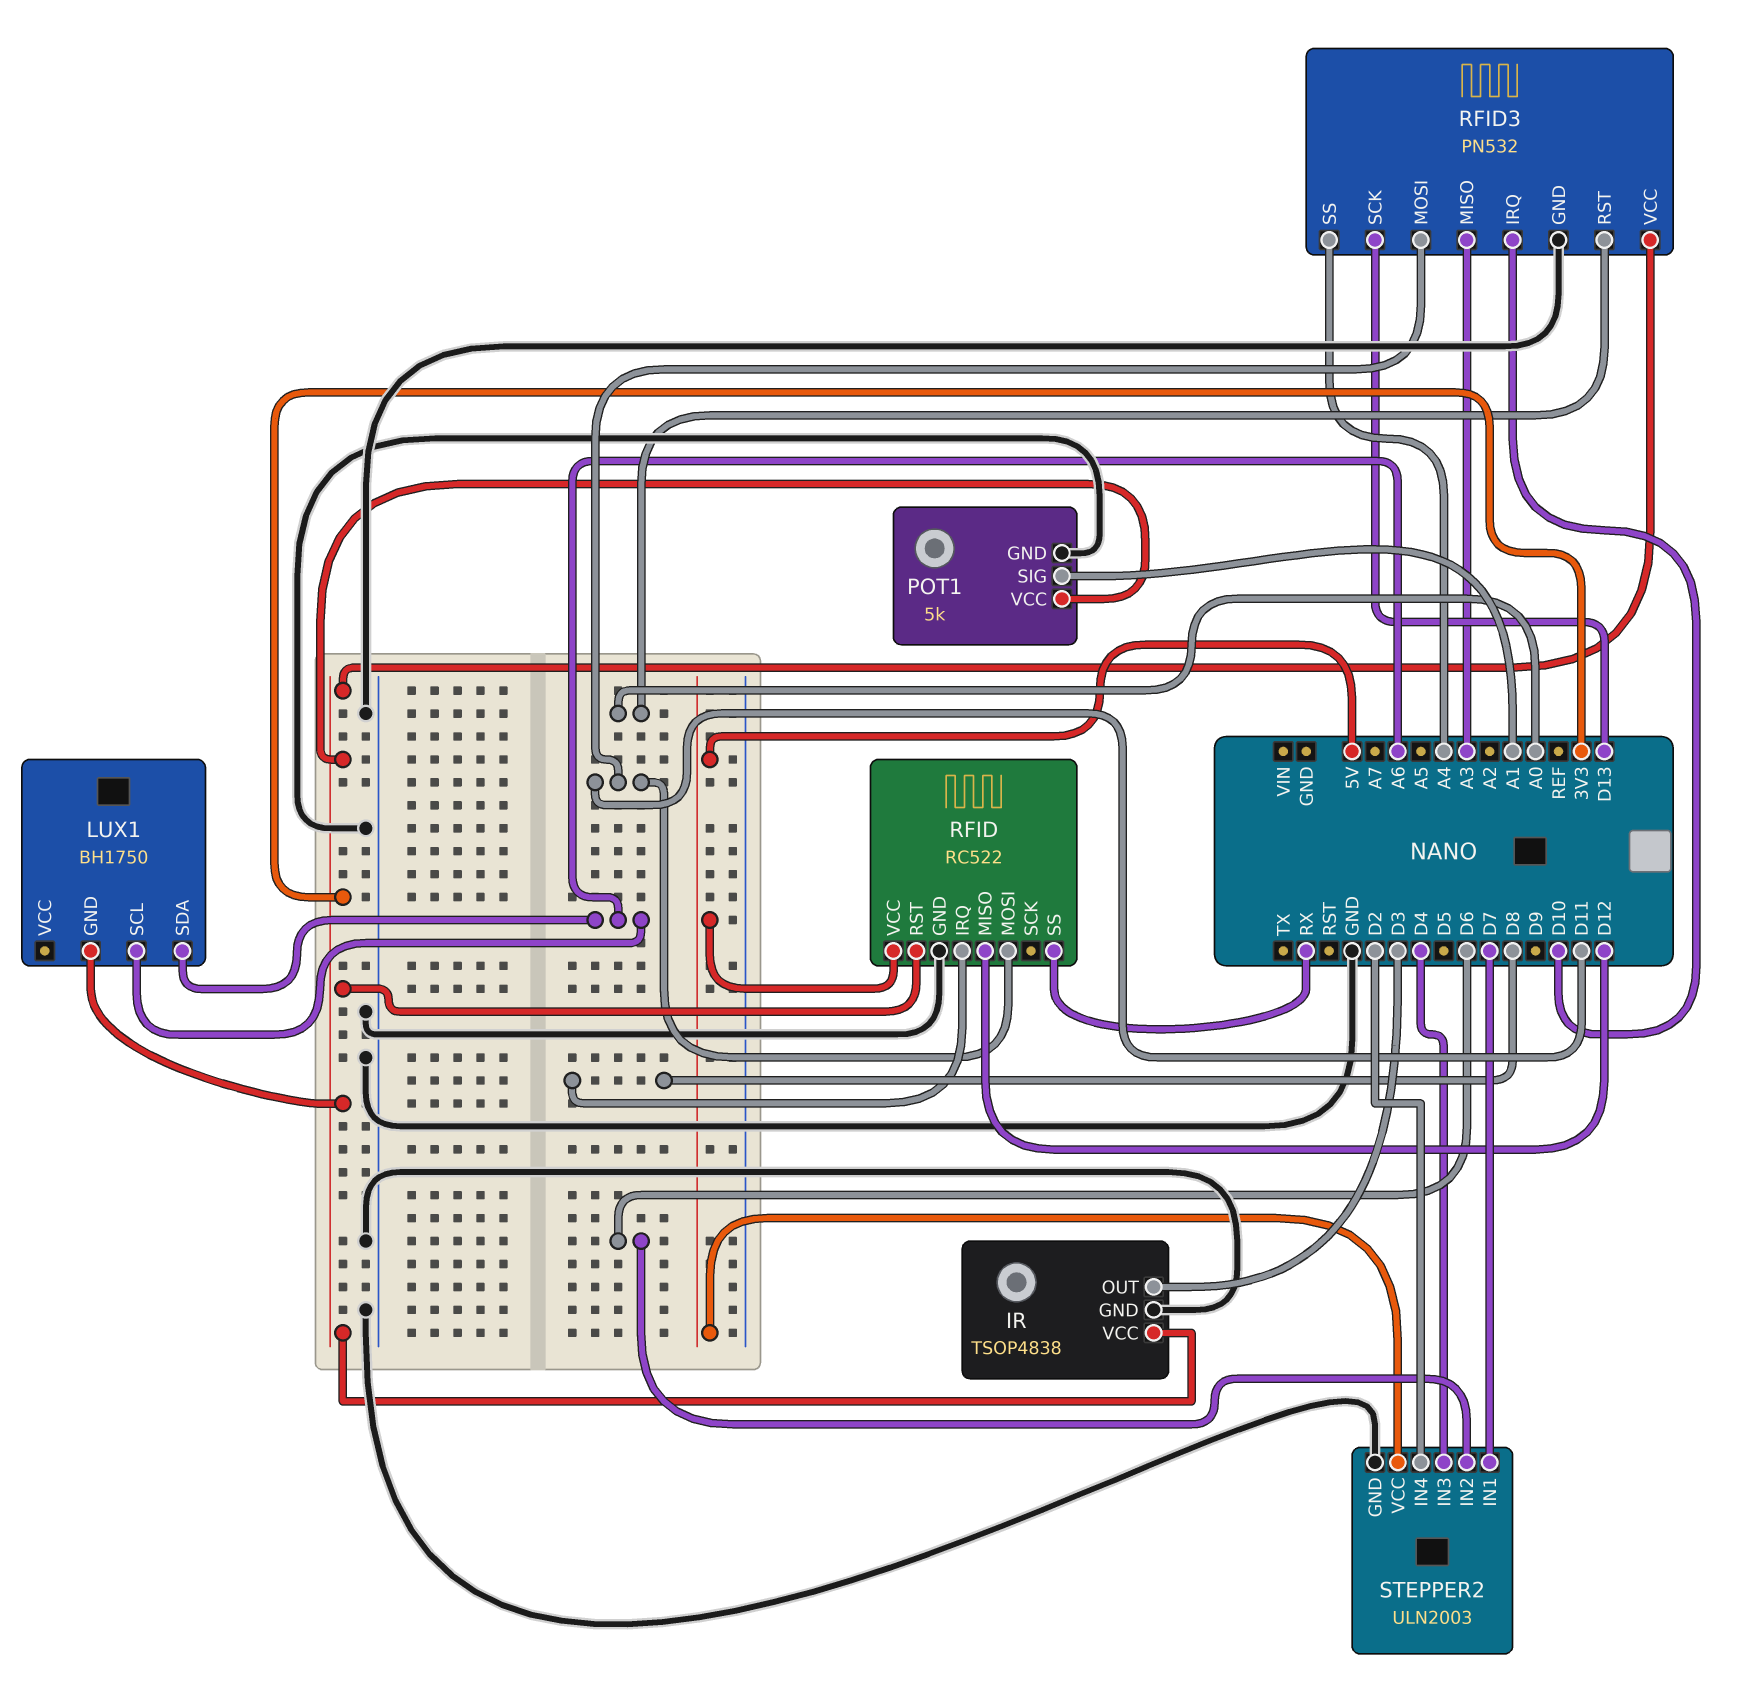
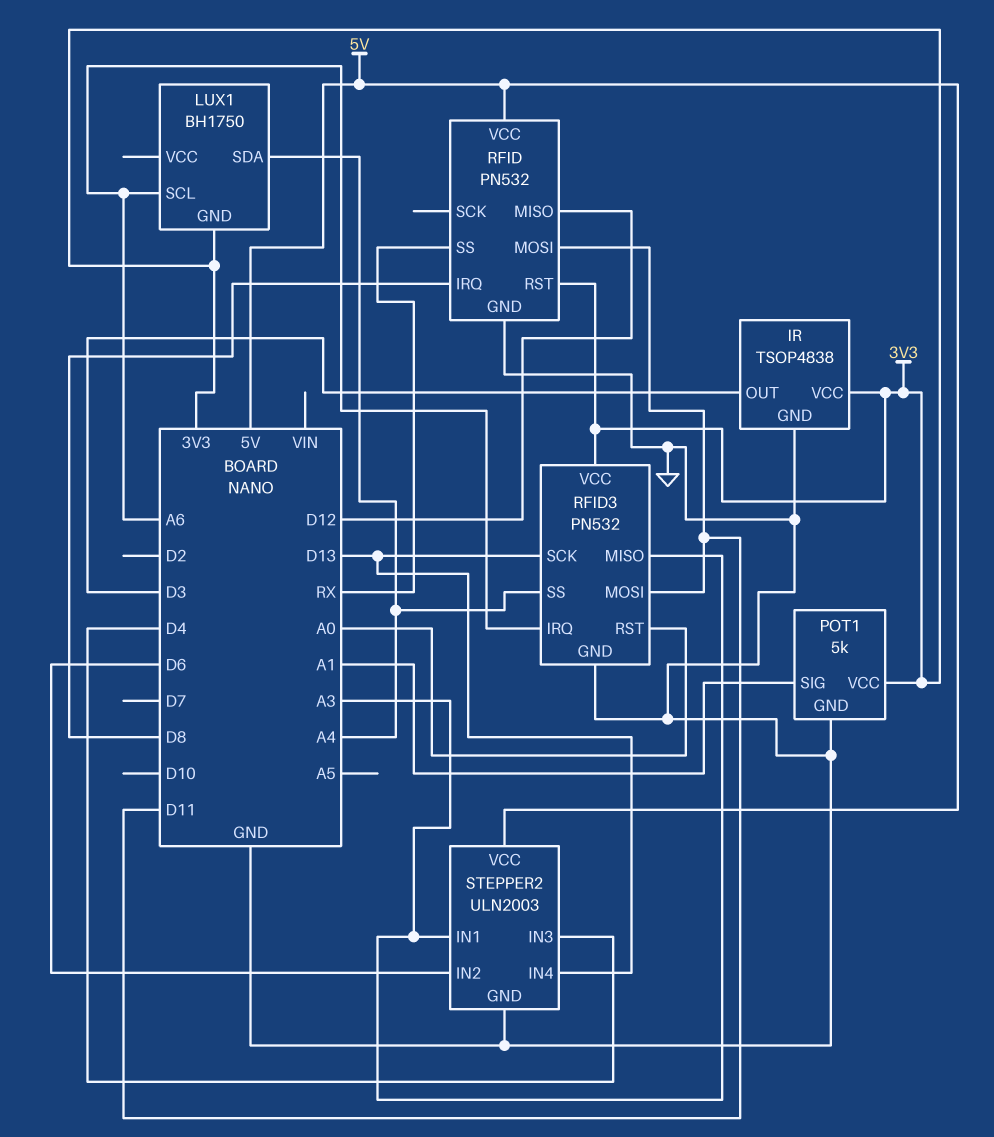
LUX1 pin SDA: A6 -> A4
RFID: RC522 -> PN532
RFID3 pin IRQ: D10 -> A6
STEPPER2 pin IN1: D7 -> A3
STEPPER2 pin IN4: D2 -> D13

